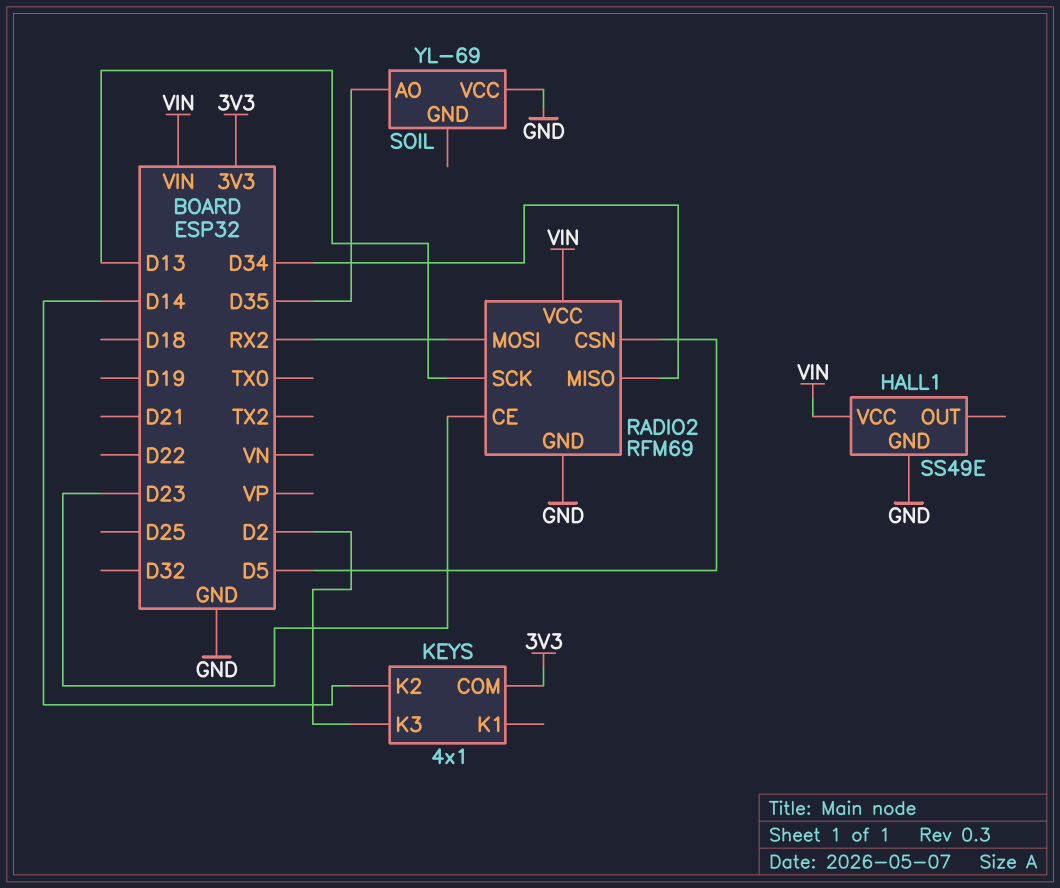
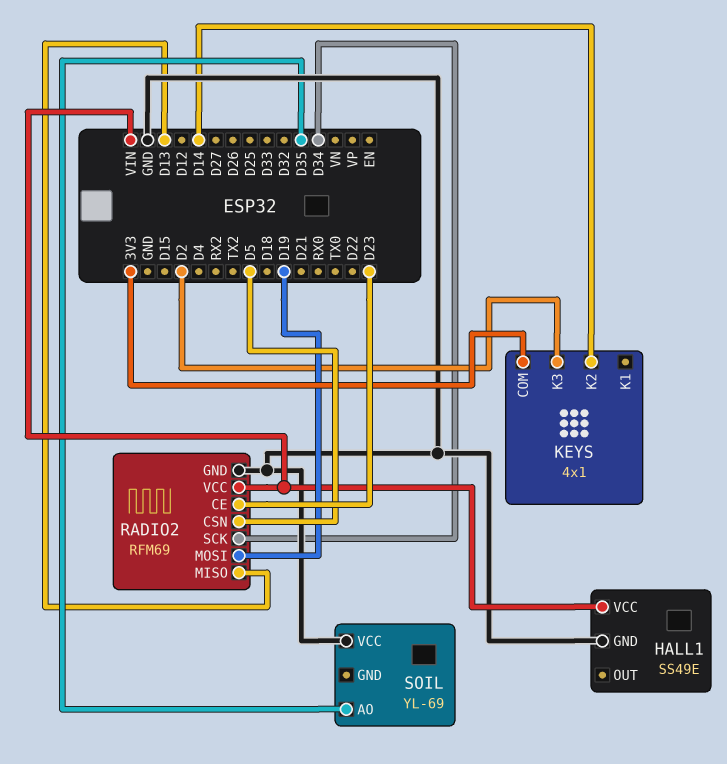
RADIO2 pin MISO: D34 -> D13
RADIO2 pin MOSI: RX2 -> D19
RADIO2 pin SCK: D13 -> D34

